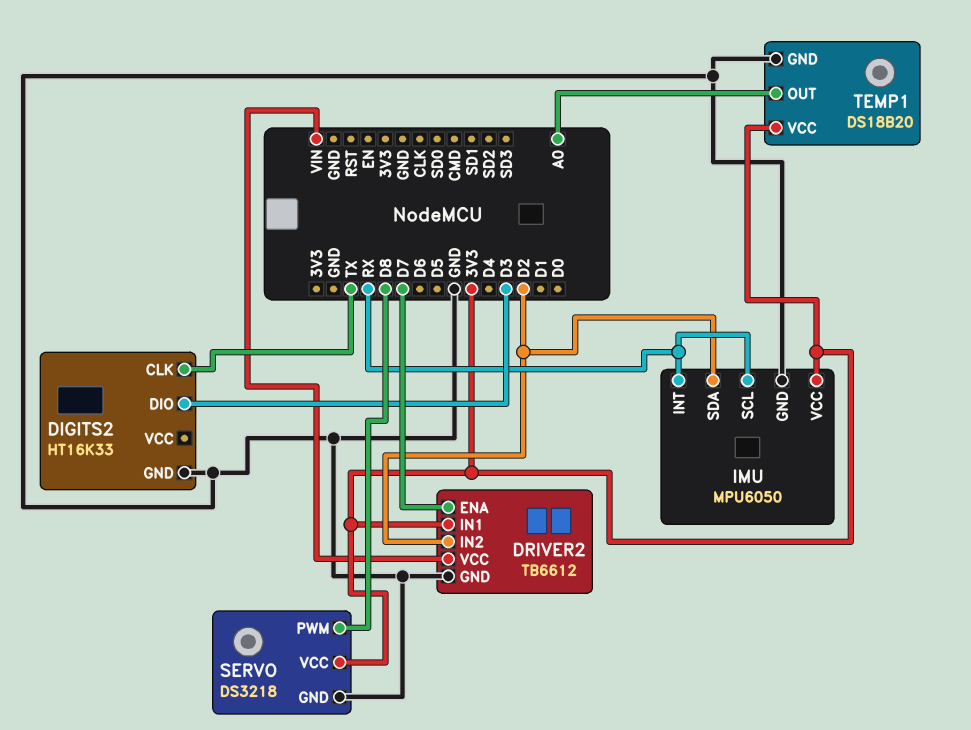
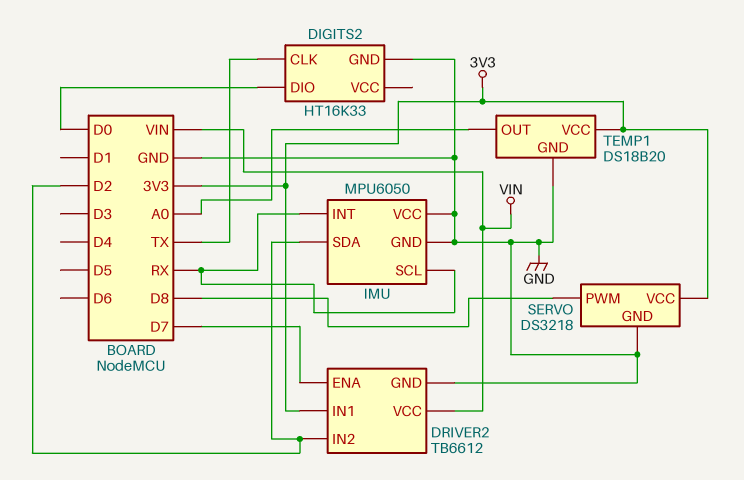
DIGITS2 pin DIO: D3 -> D0
IMU pin VCC: 3V3 -> GND

